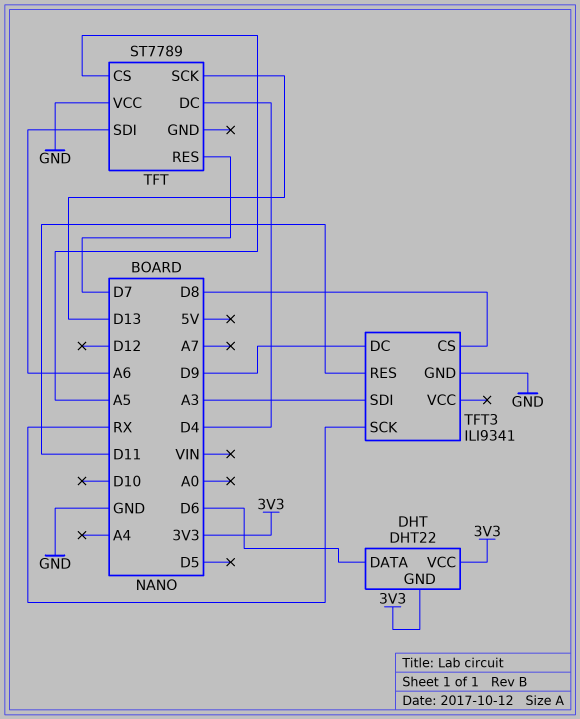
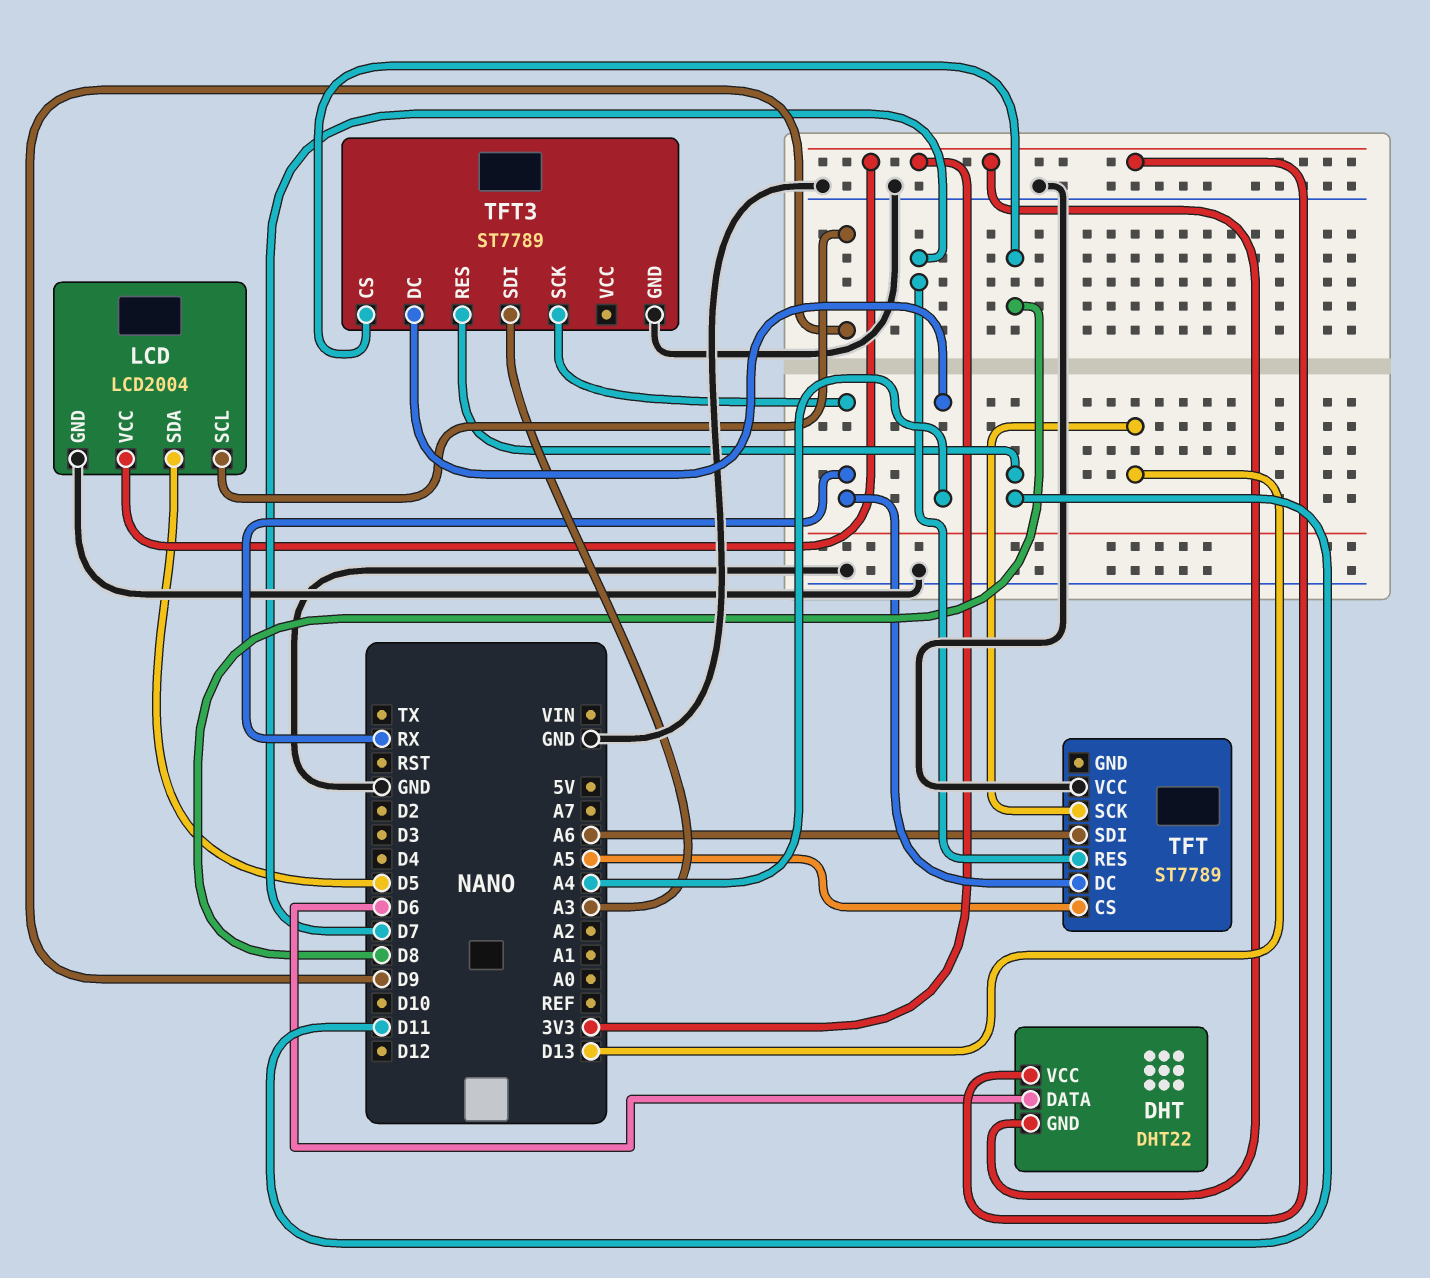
LCD: none -> LCD2004
LCD pin GND: none -> GND
LCD pin SCL: none -> D9
LCD pin SDA: none -> D5
LCD pin VCC: none -> 3V3
TFT pin DC: D4 -> RX
TFT3: ILI9341 -> ST7789
TFT3 pin DC: D9 -> A4

